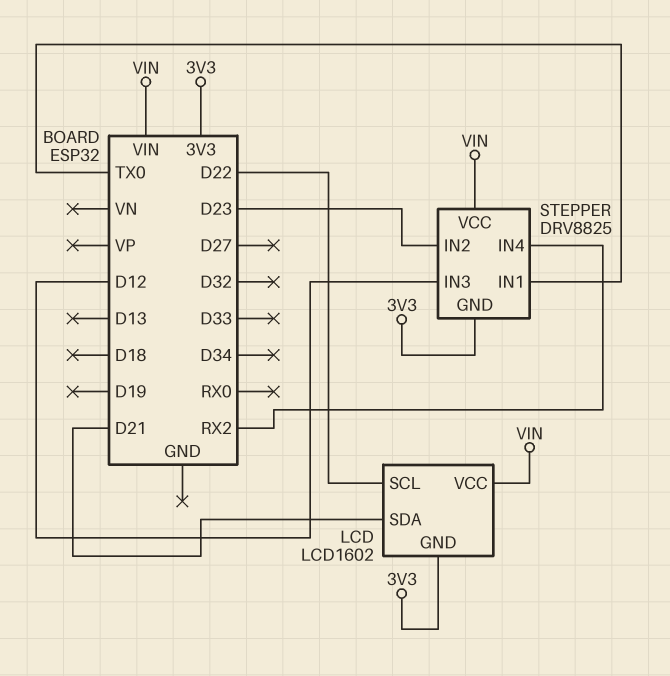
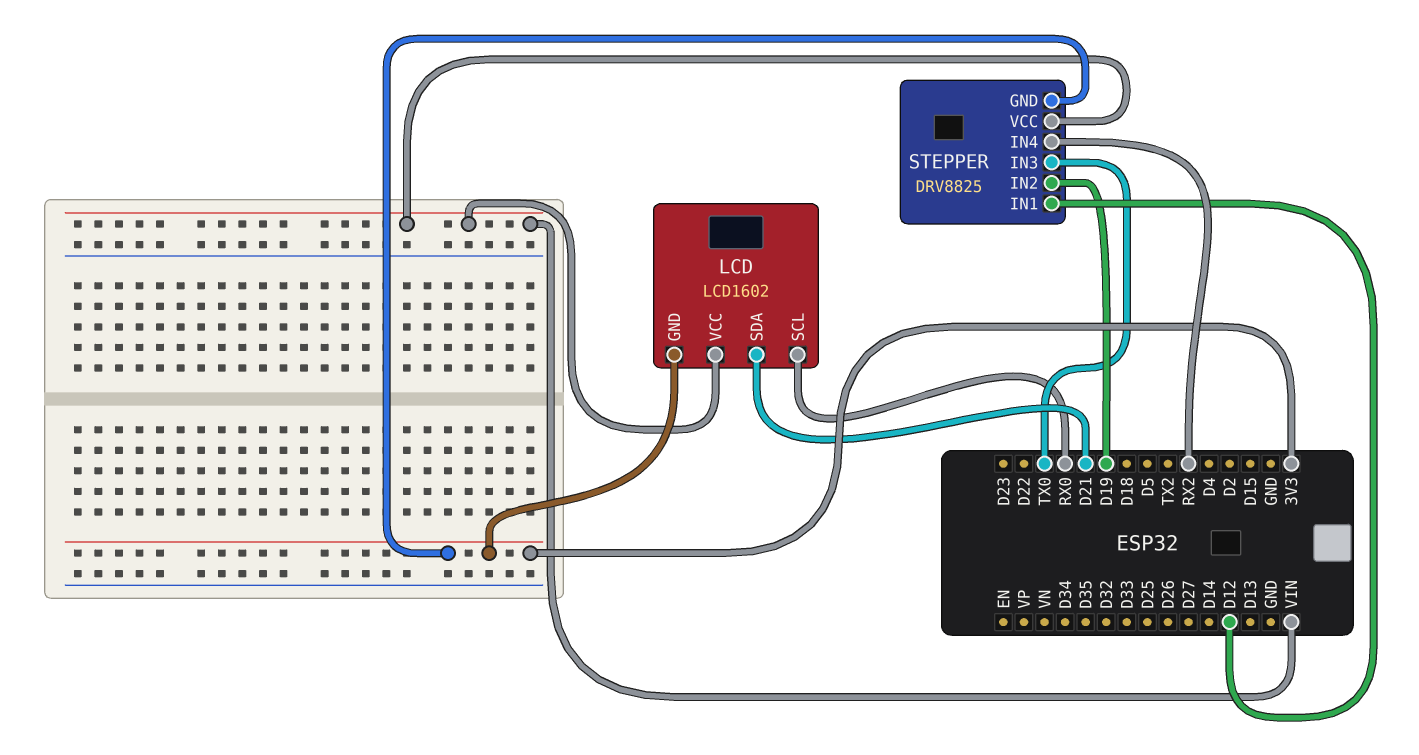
LCD pin SCL: D22 -> RX0
STEPPER pin IN1: TX0 -> D12
STEPPER pin IN2: D23 -> D19
STEPPER pin IN3: D12 -> TX0

